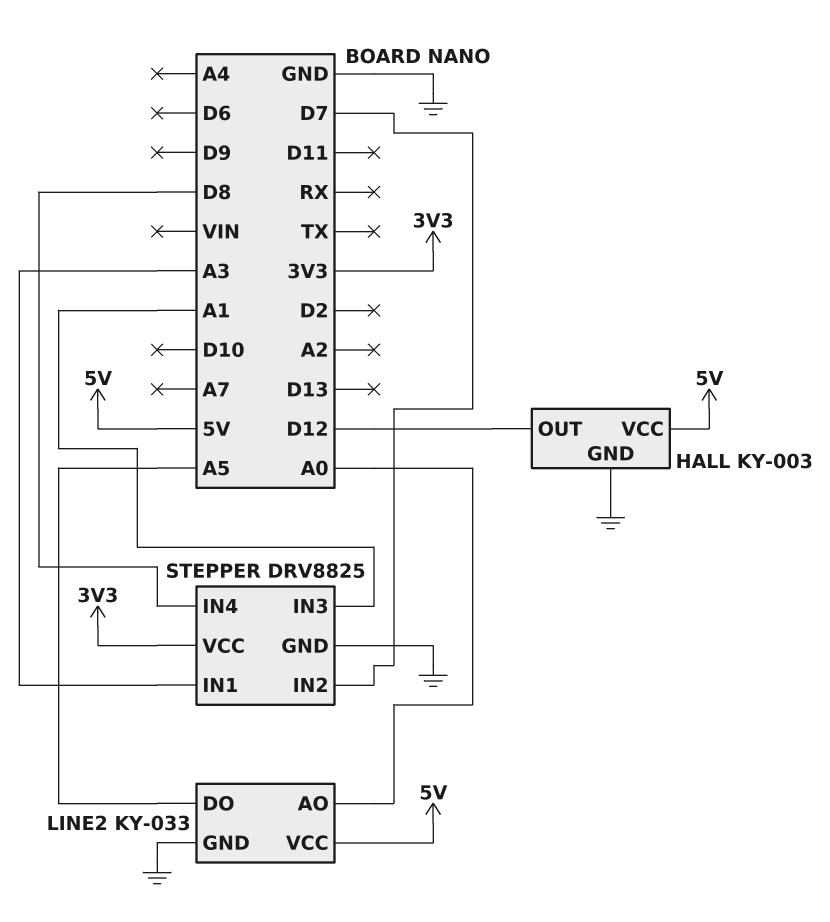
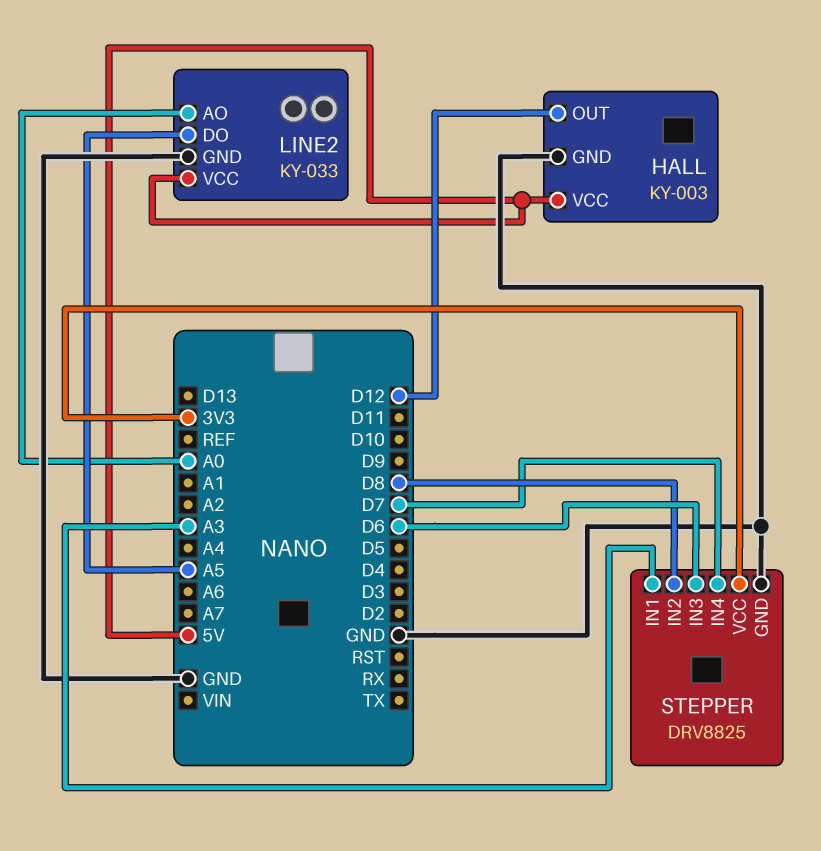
STEPPER pin IN2: D7 -> D8
STEPPER pin IN3: A1 -> D6
STEPPER pin IN4: D8 -> D7

